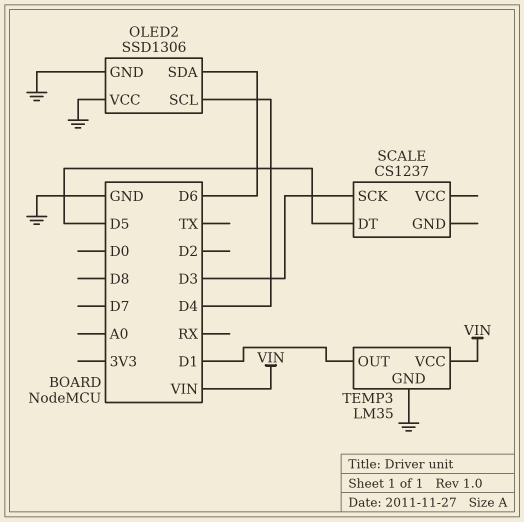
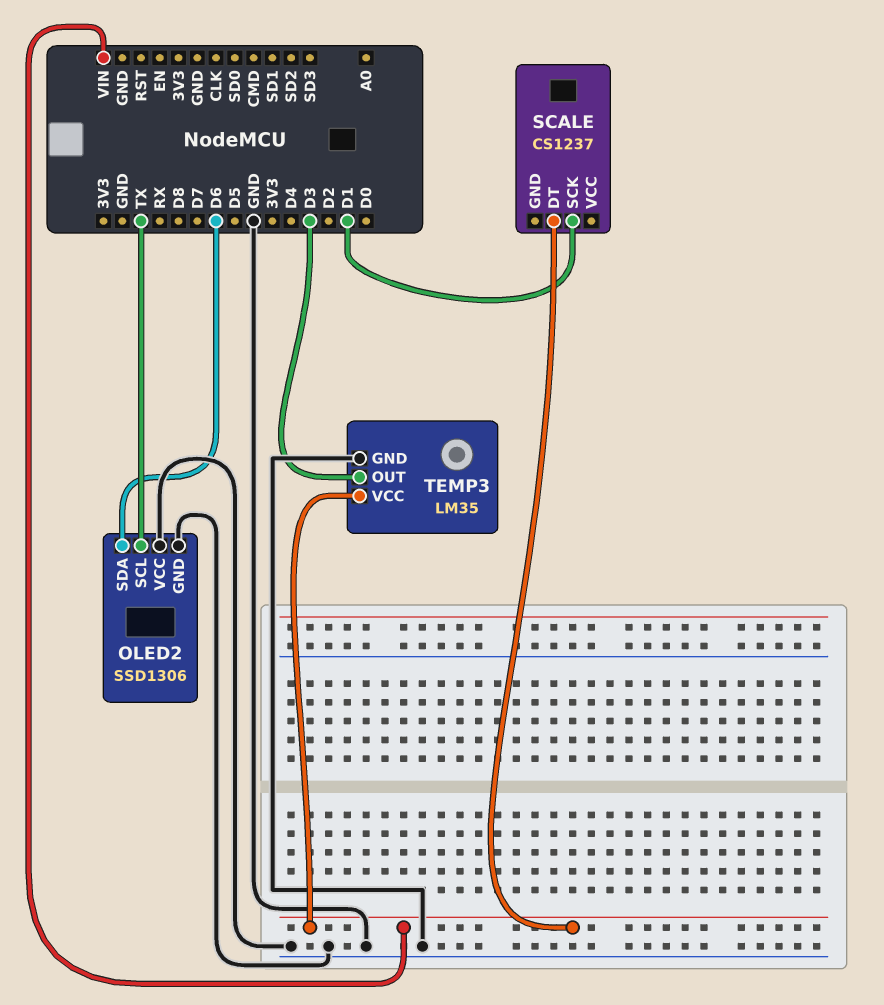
OLED2 pin SCL: D4 -> TX
SCALE pin DT: D5 -> VIN
SCALE pin SCK: D3 -> D1
TEMP3 pin OUT: D1 -> D3

